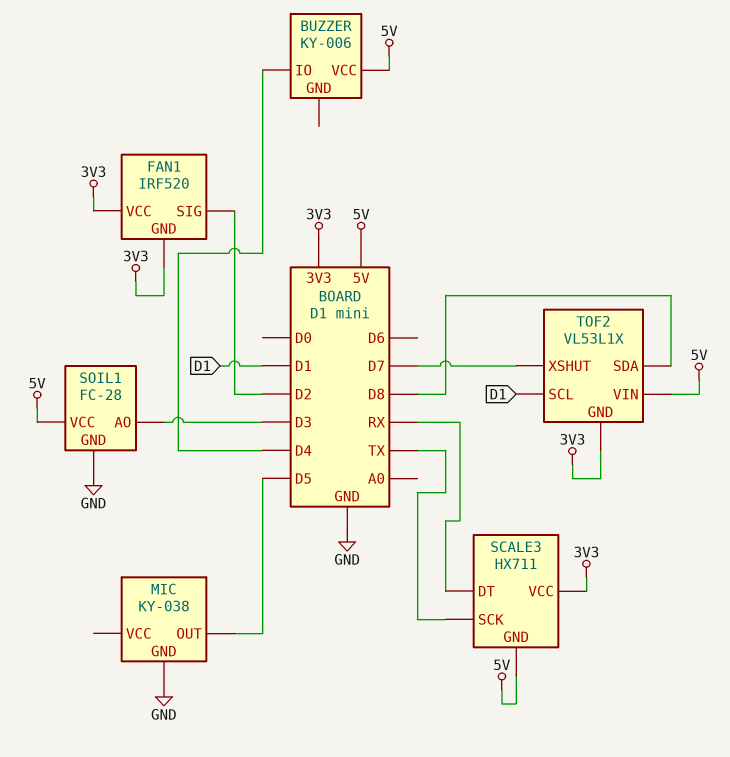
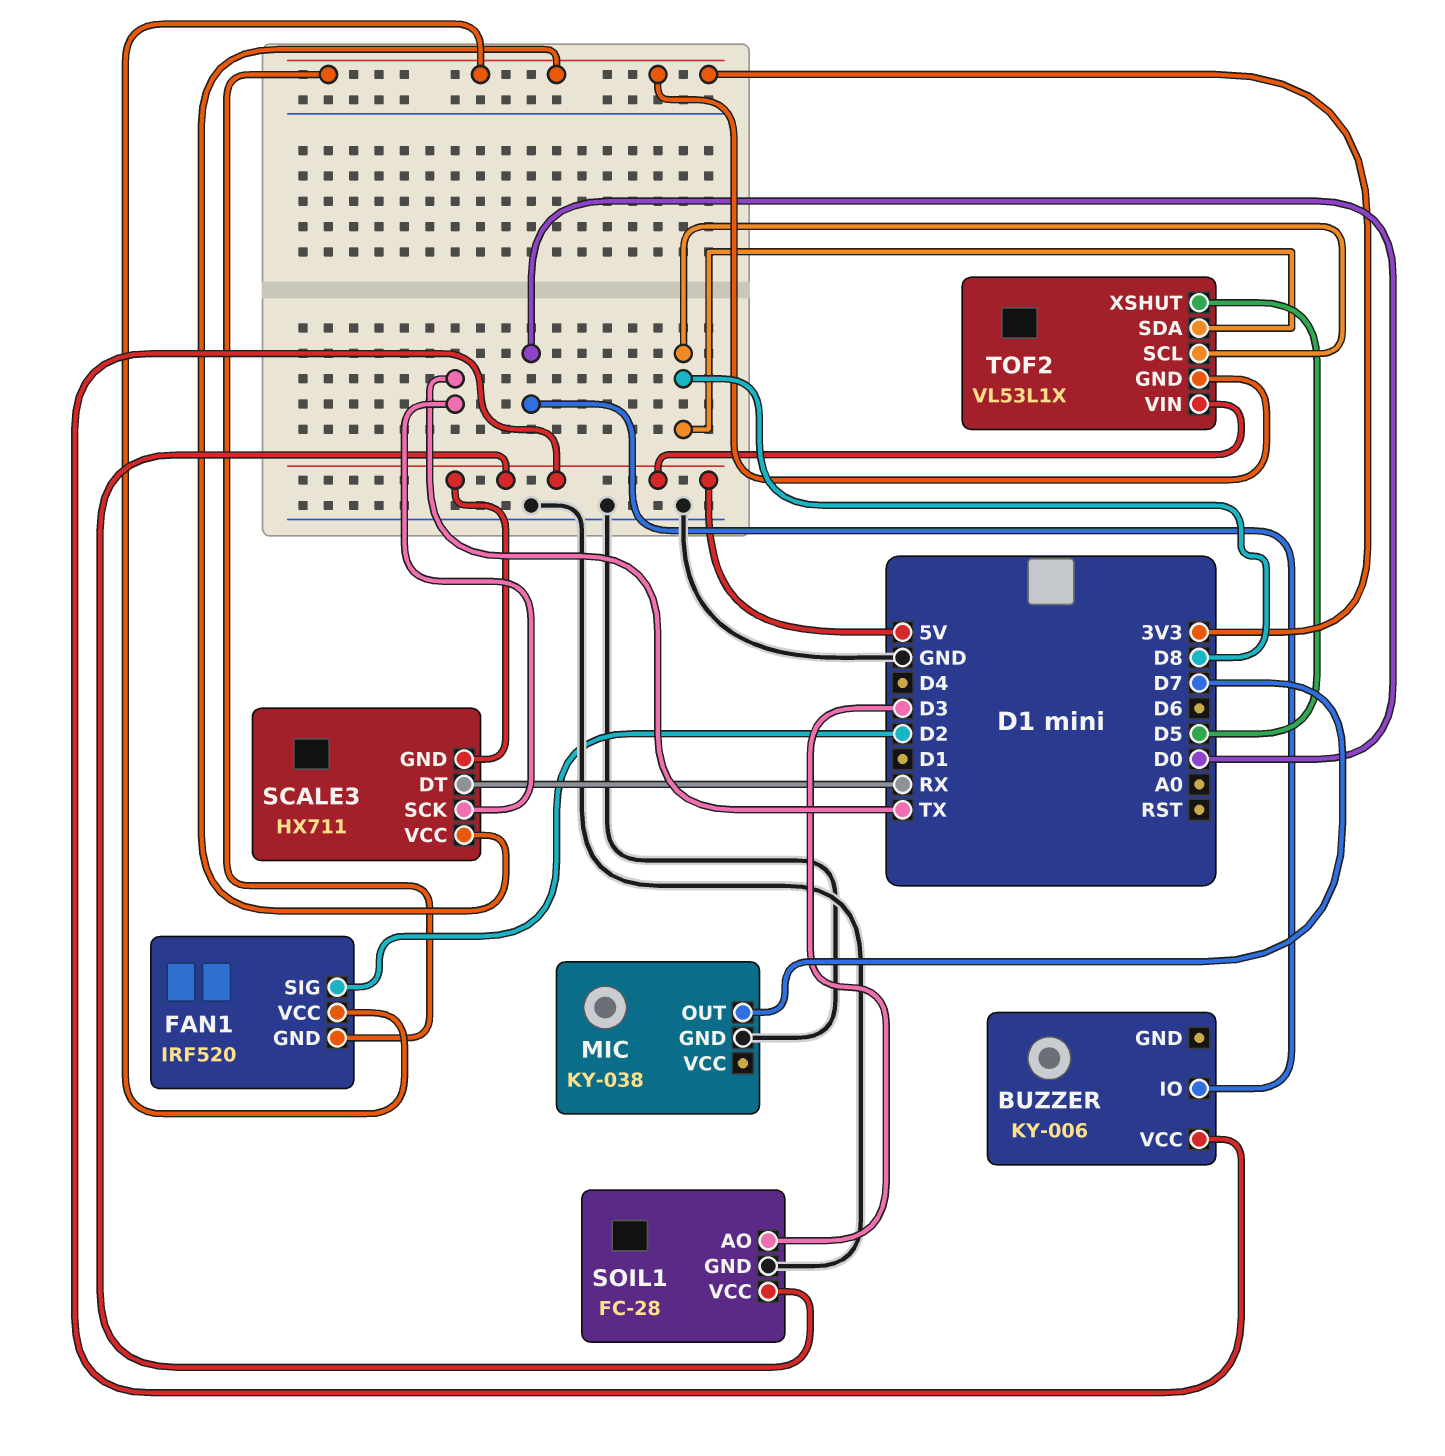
BUZZER pin IO: D4 -> D0
MIC pin OUT: D5 -> D7
TOF2 pin SCL: D1 -> D8
TOF2 pin XSHUT: D7 -> D5

